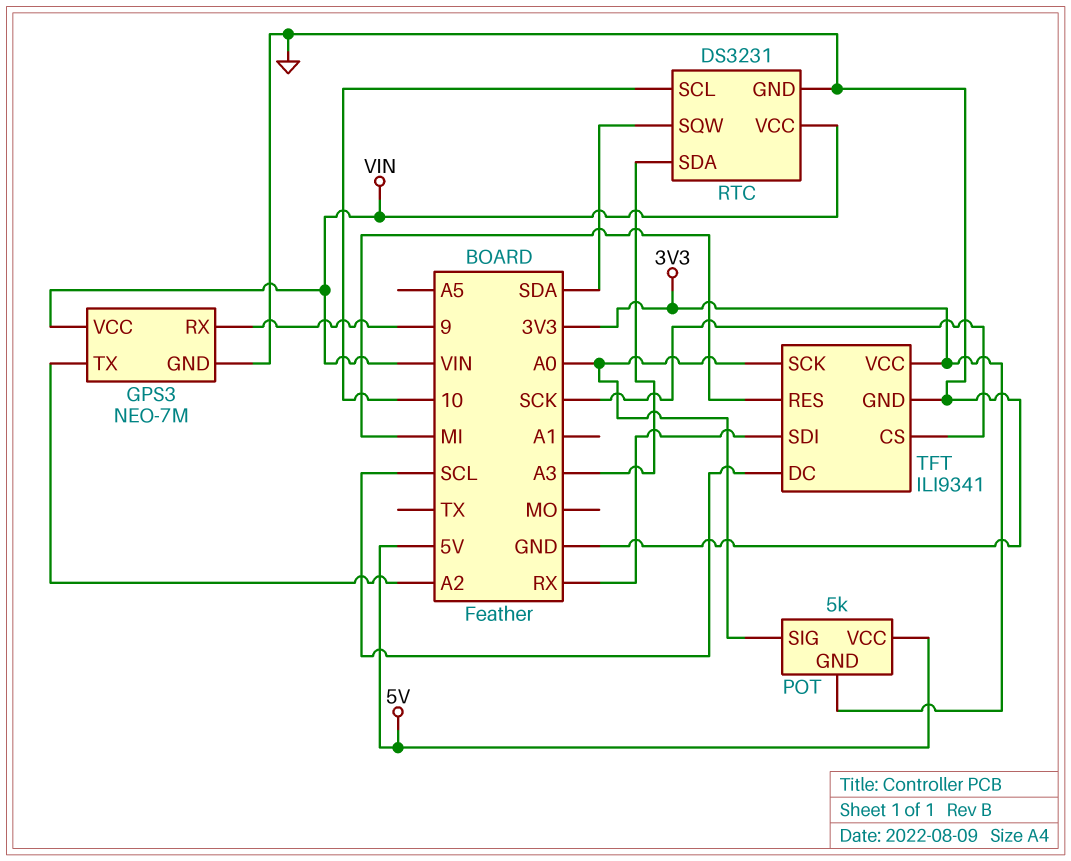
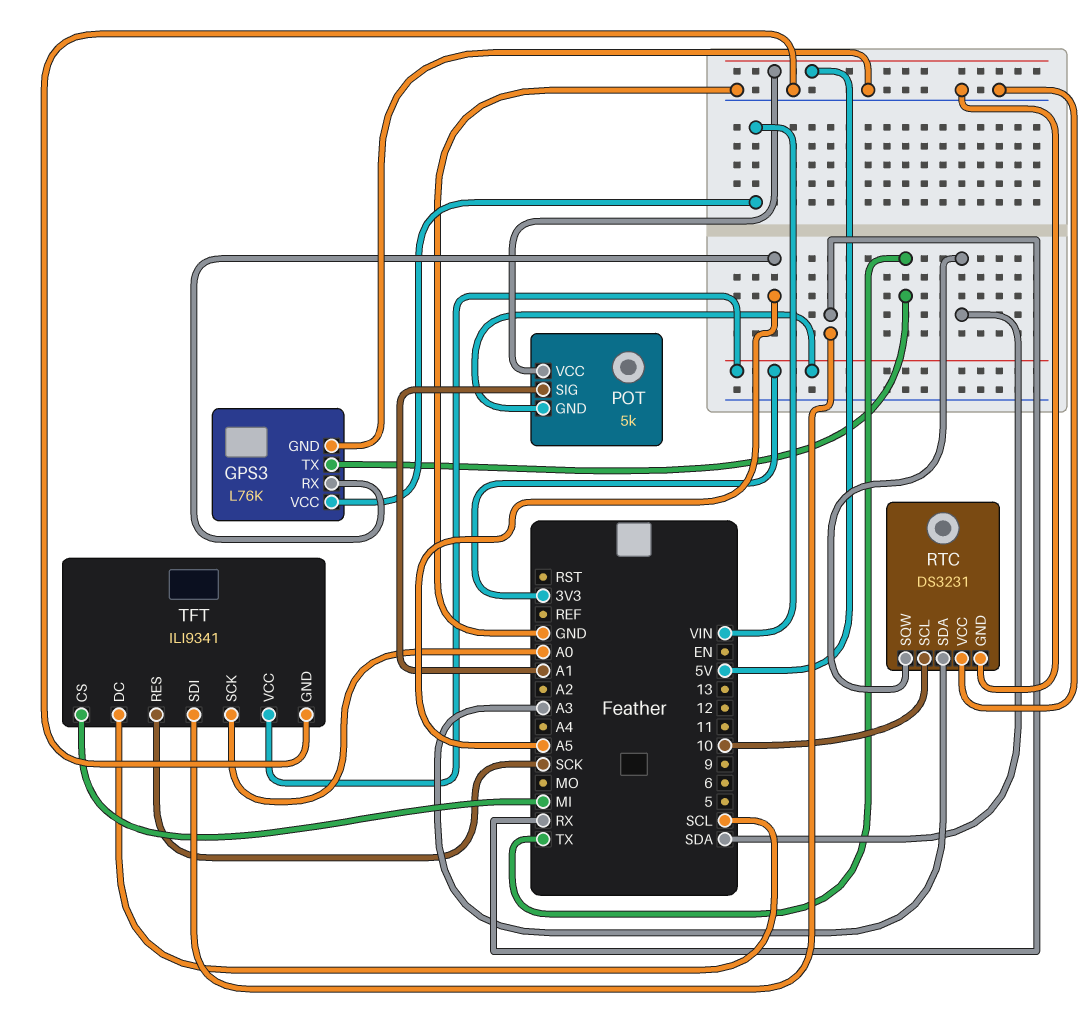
GPS3: NEO-7M -> L76K
GPS3 pin RX: 9 -> A5
GPS3 pin TX: A2 -> TX
POT pin SIG: A0 -> A1
RTC pin VCC: VIN -> GND
TFT pin CS: SCK -> MI
TFT pin RES: MI -> SCK

